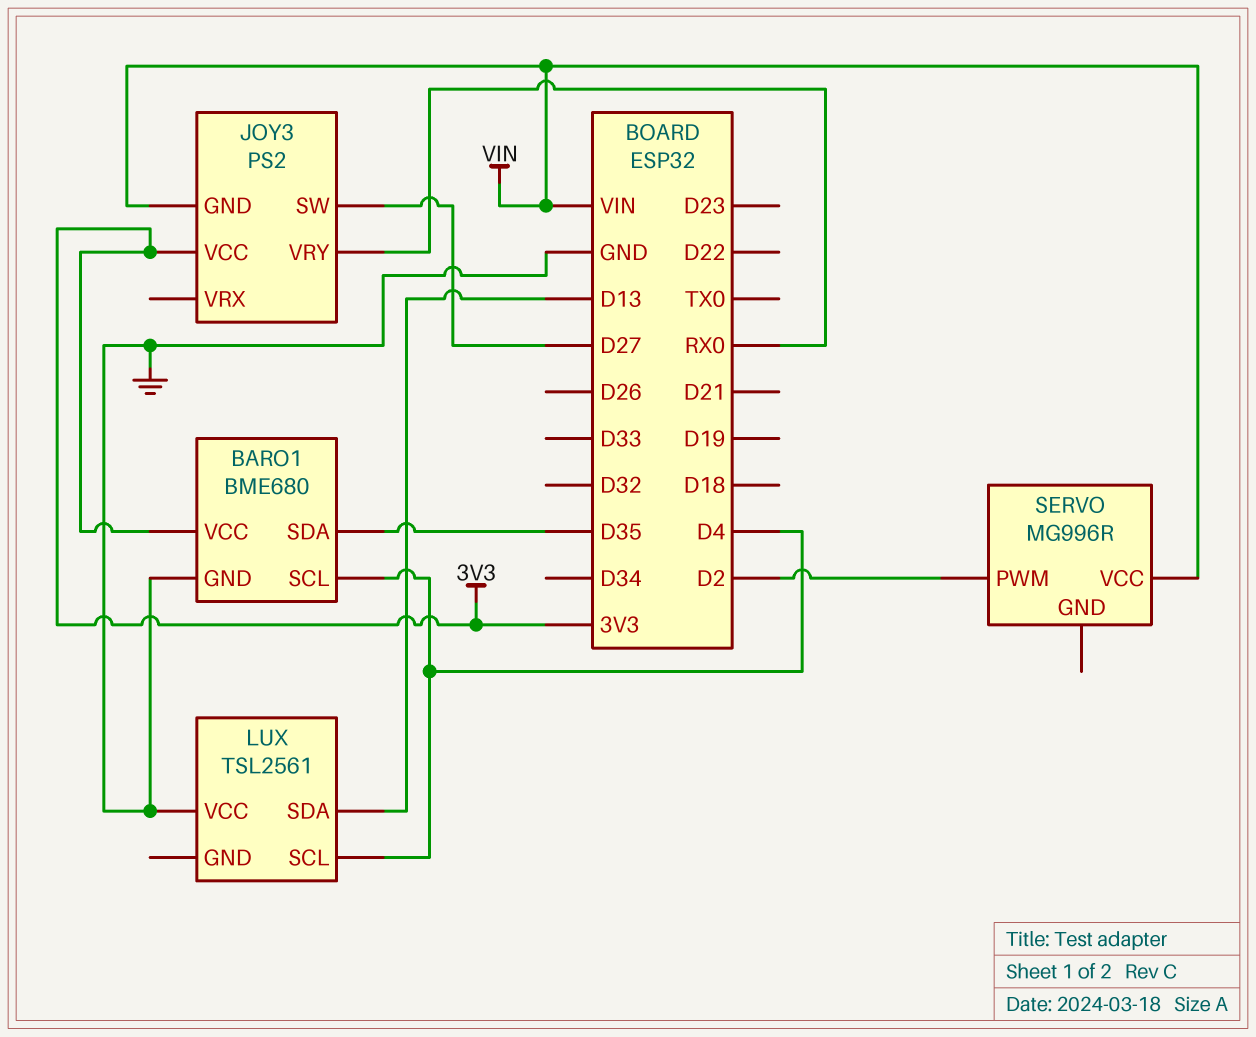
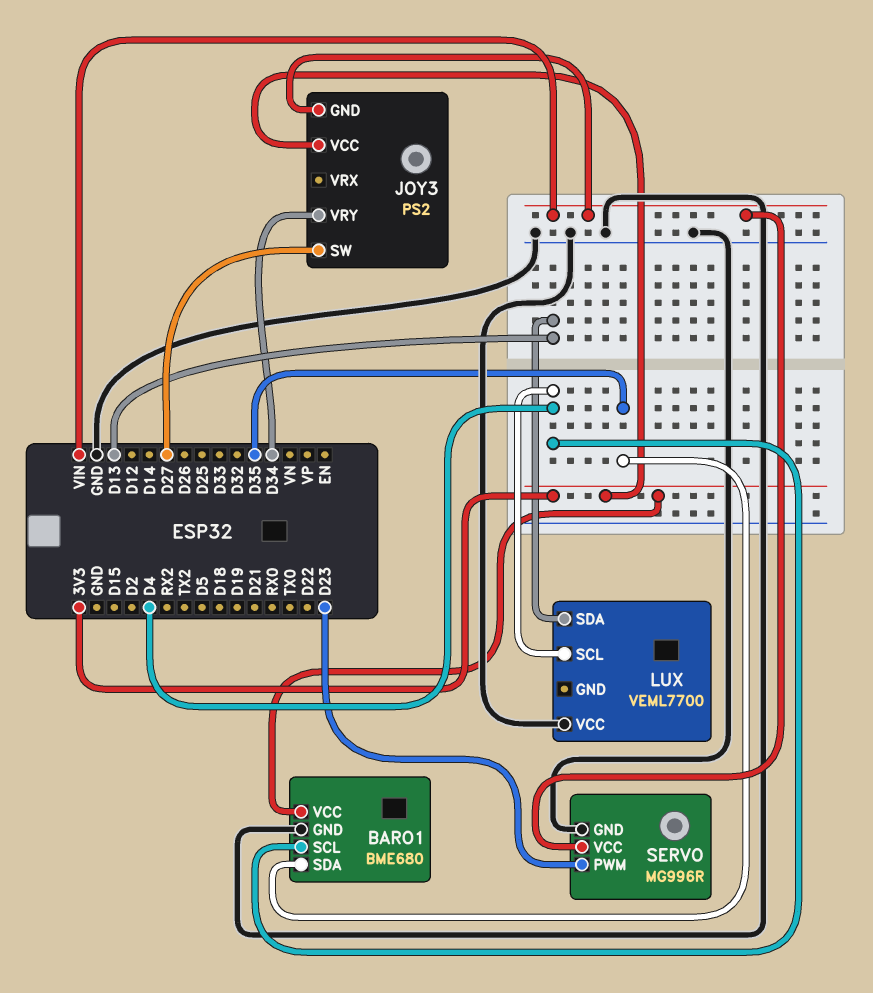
JOY3 pin VRY: RX0 -> D34
LUX: TSL2561 -> VEML7700
SERVO pin GND: none -> GND
SERVO pin PWM: D2 -> D23

